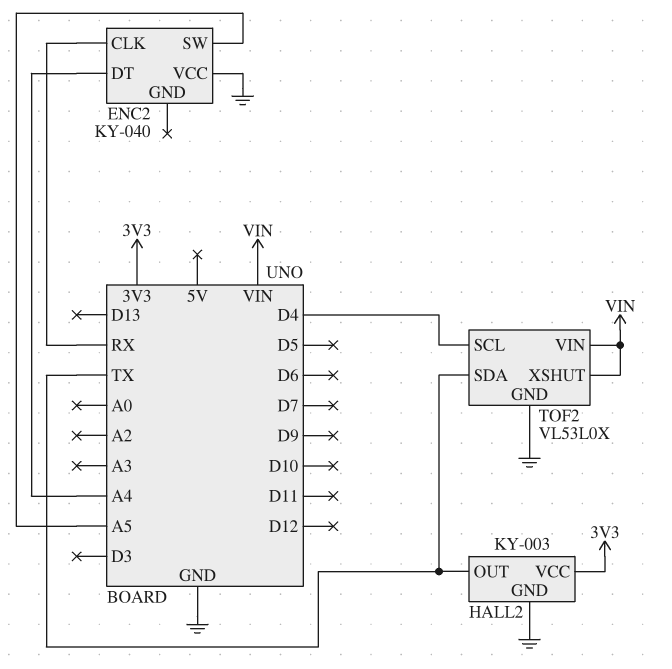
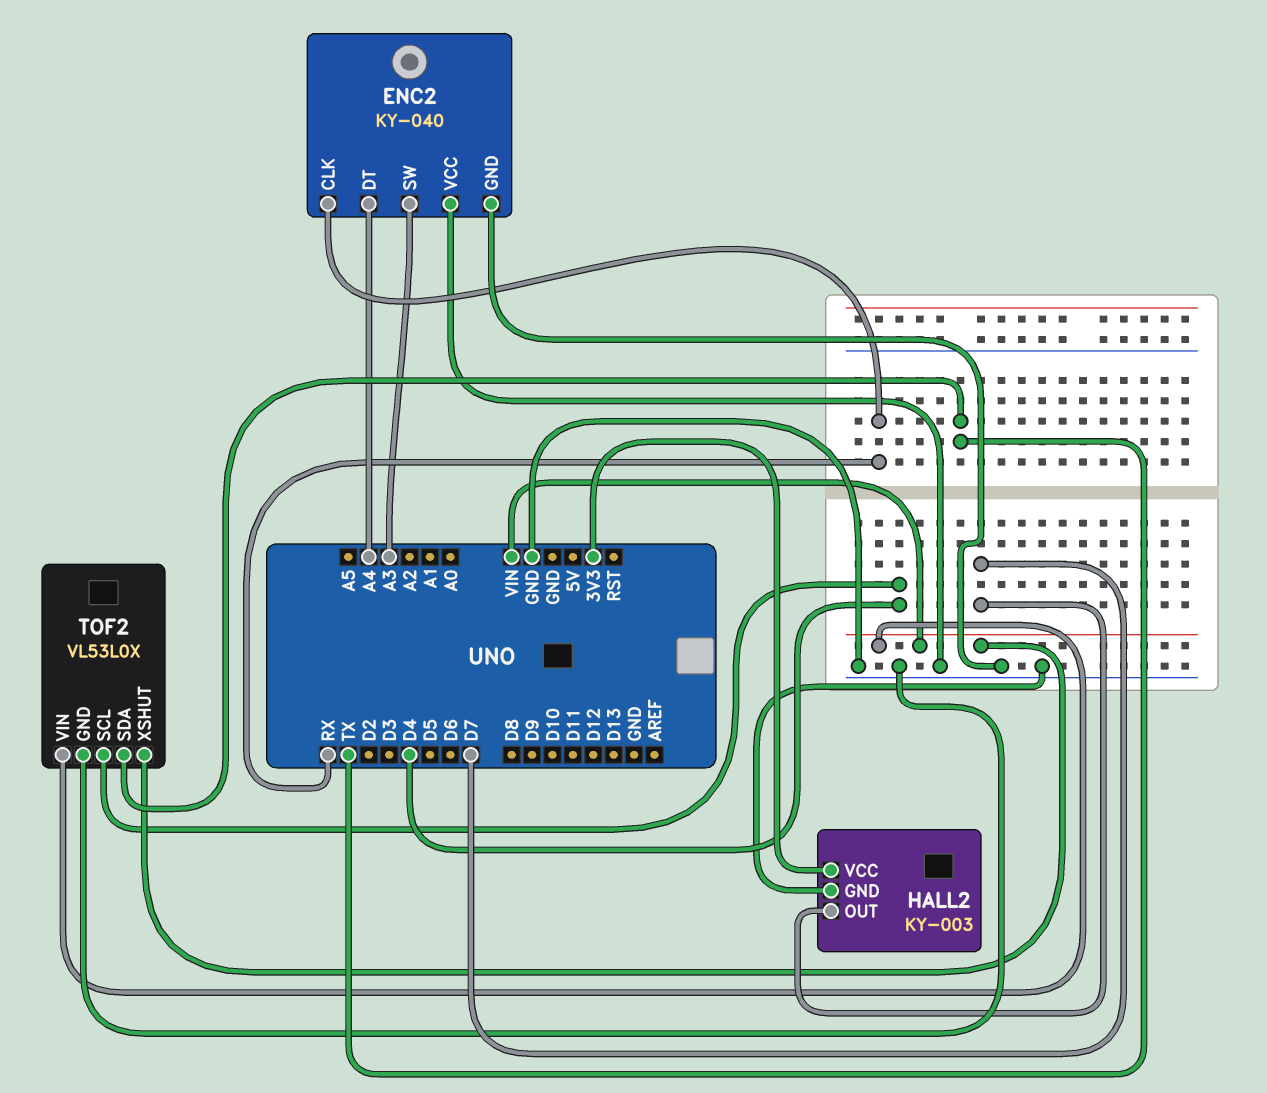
ENC2 pin GND: none -> GND
ENC2 pin SW: A5 -> A3
HALL2 pin OUT: TX -> D7

